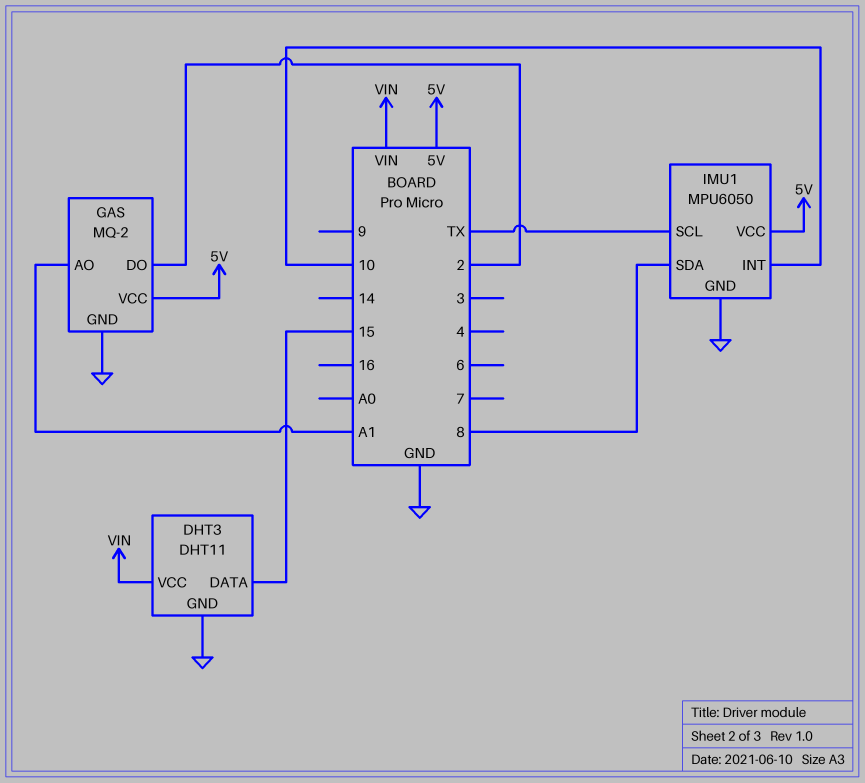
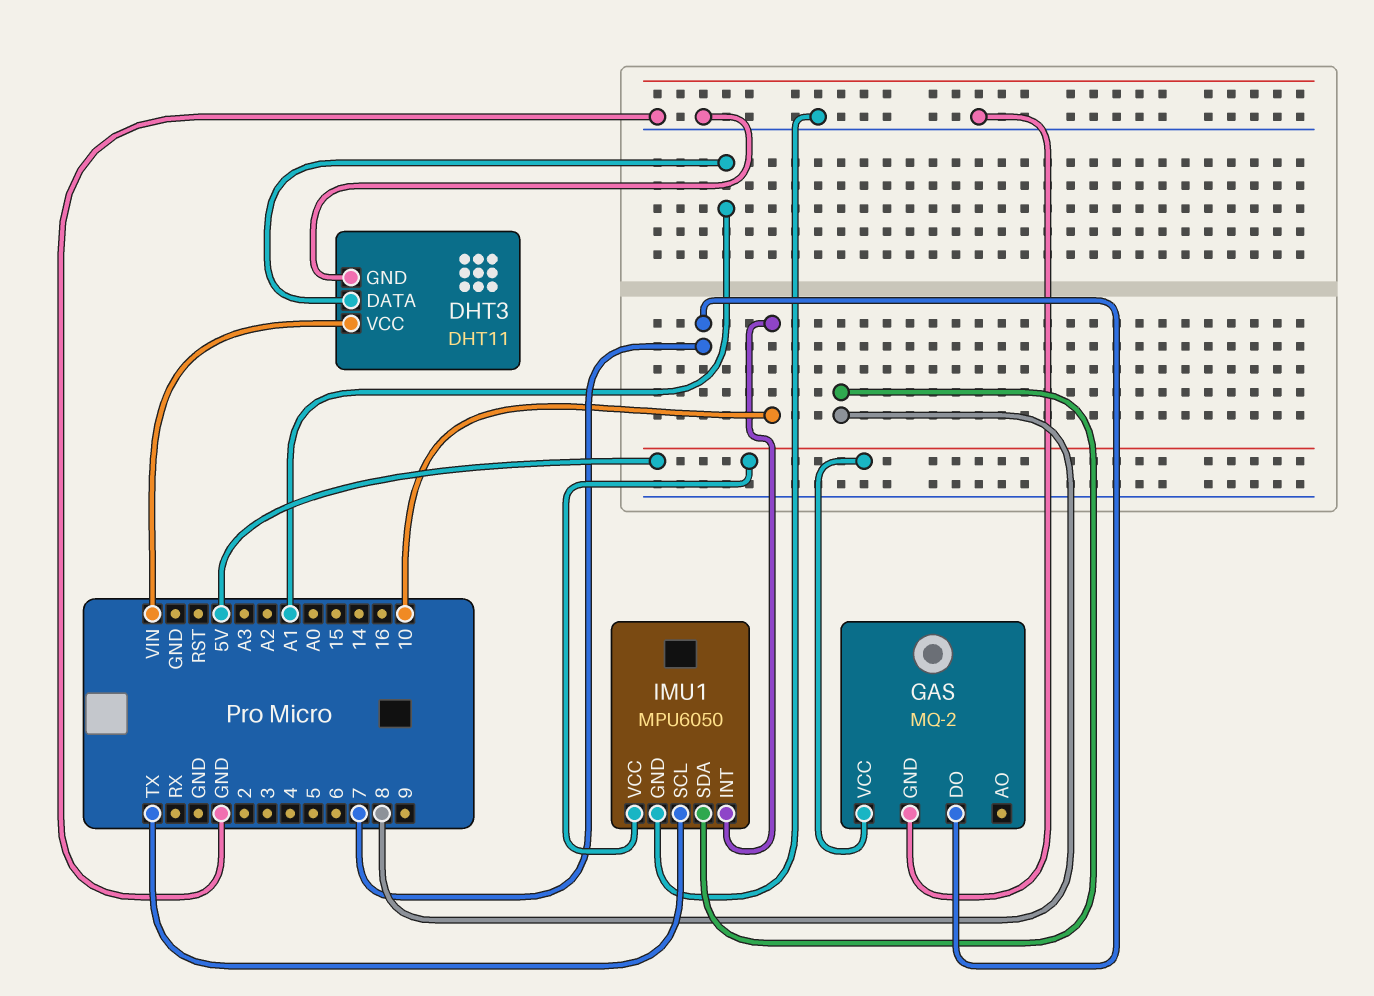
DHT3 pin DATA: 15 -> A1
GAS pin AO: A1 -> none
GAS pin DO: 2 -> 7

